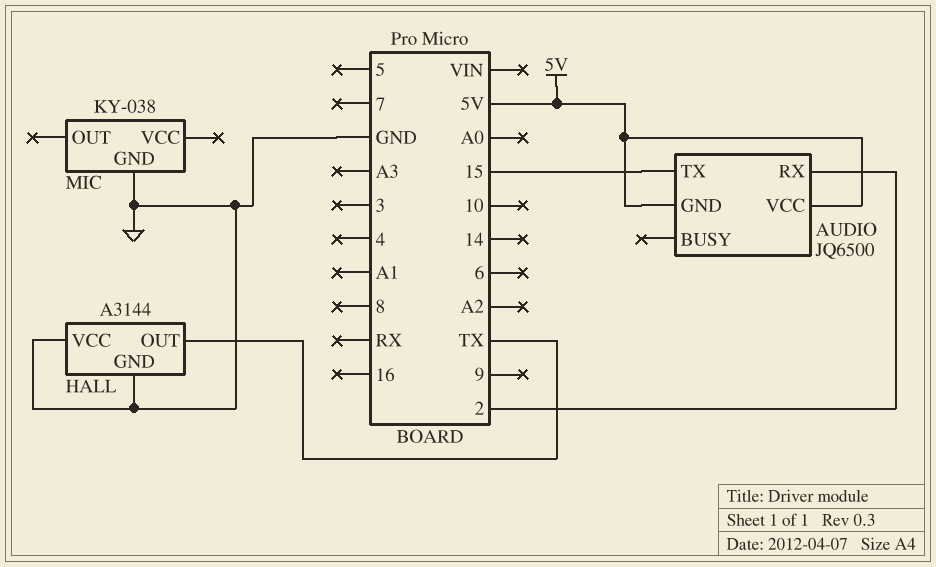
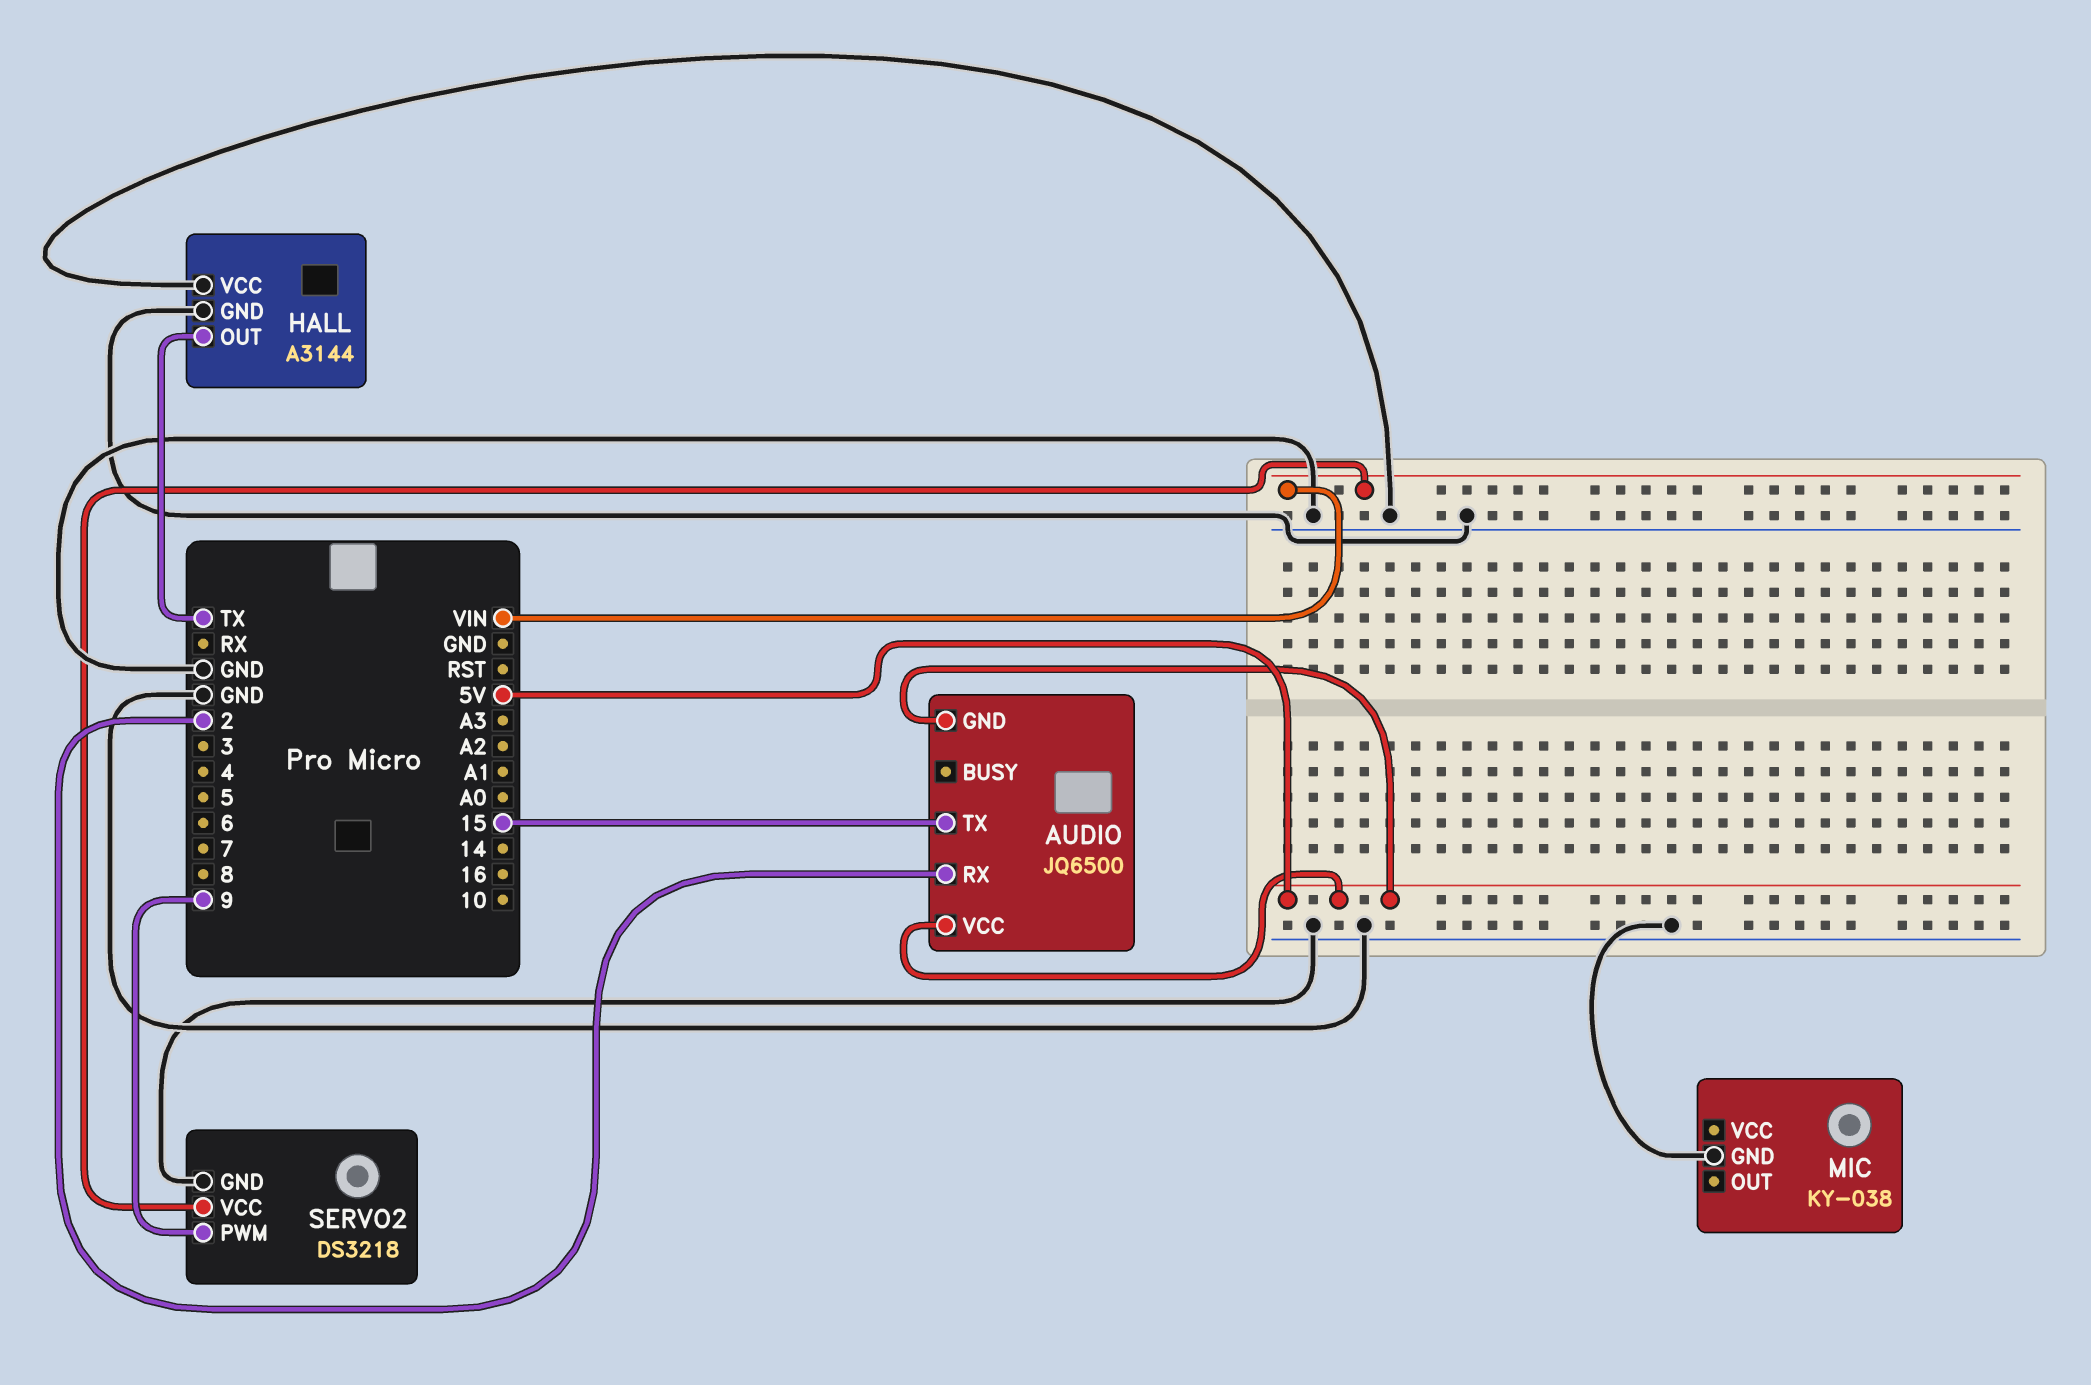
SERVO2: none -> DS3218
SERVO2 pin GND: none -> GND
SERVO2 pin PWM: none -> 9
SERVO2 pin VCC: none -> VIN

